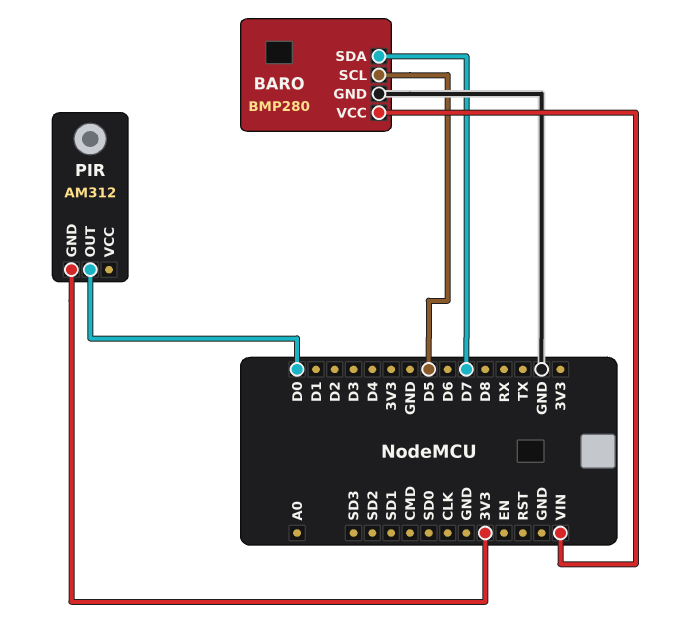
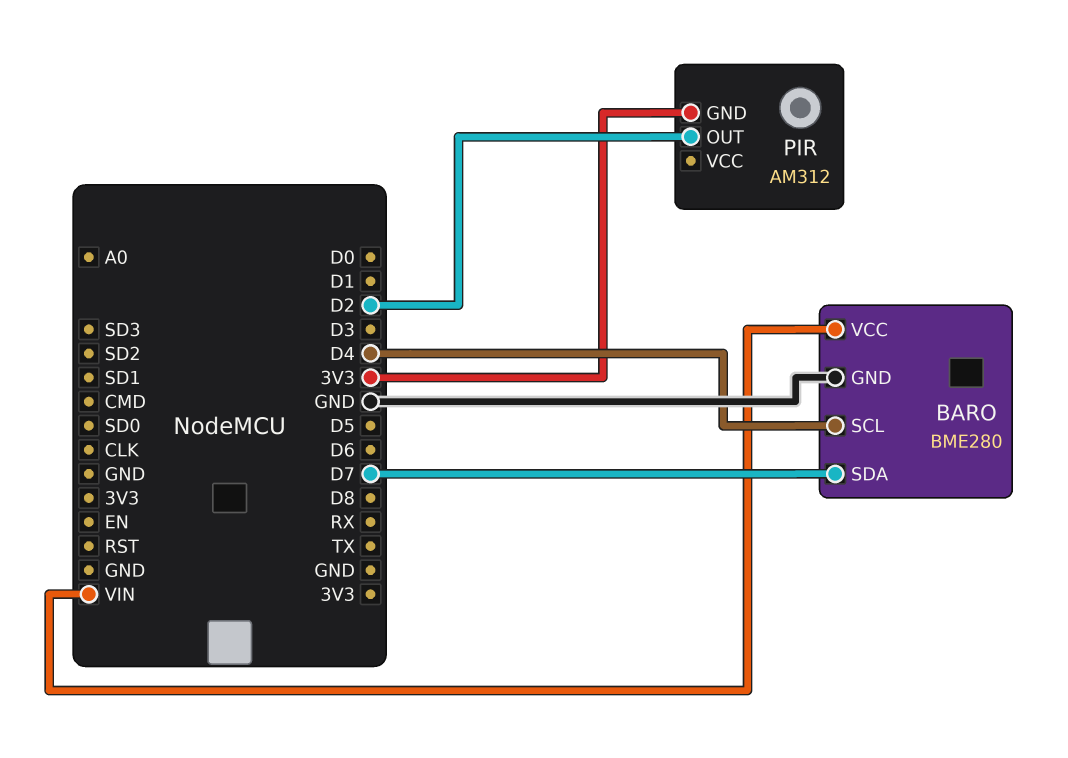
BARO: BMP280 -> BME280
BARO pin SCL: D5 -> D4
PIR pin OUT: D0 -> D2

